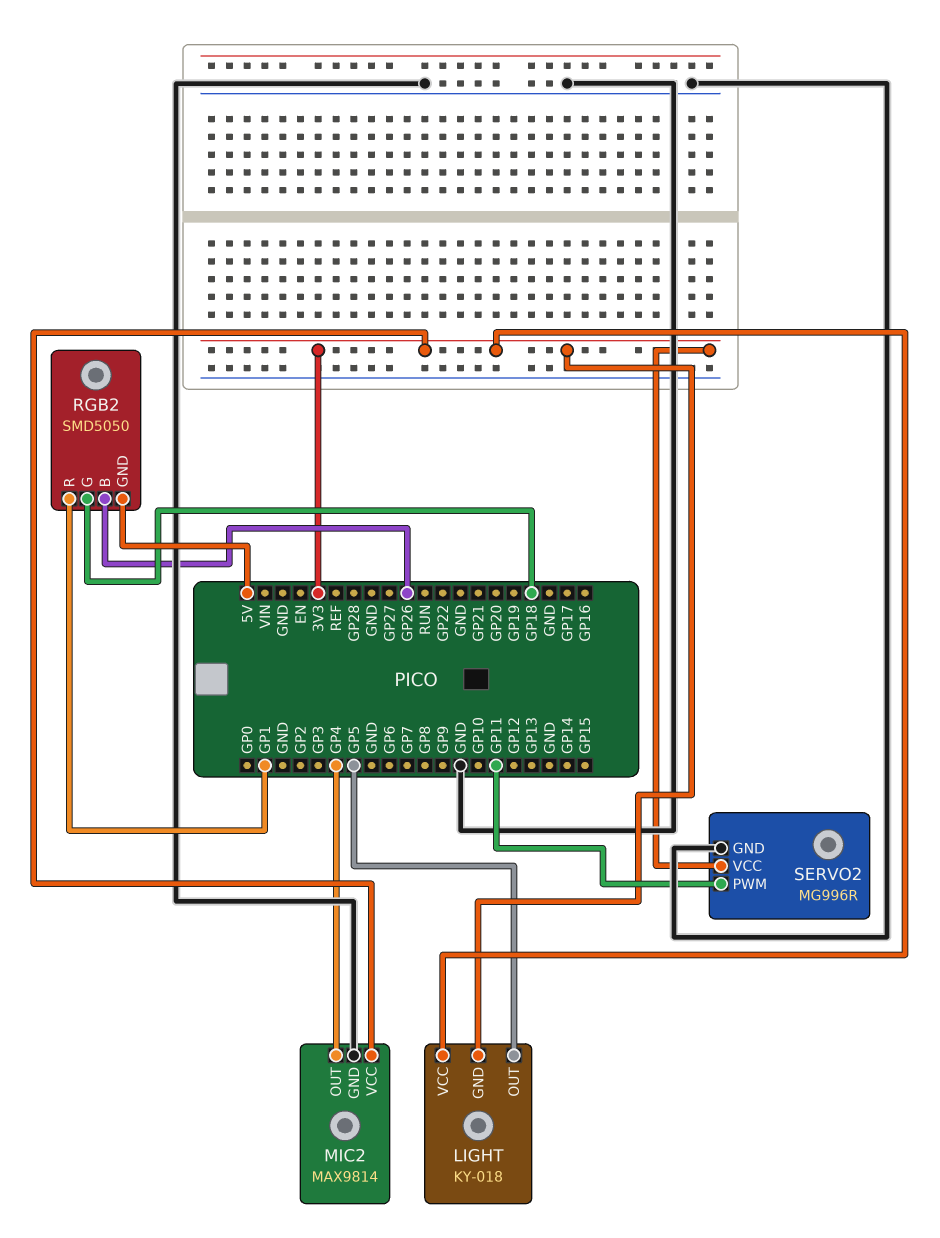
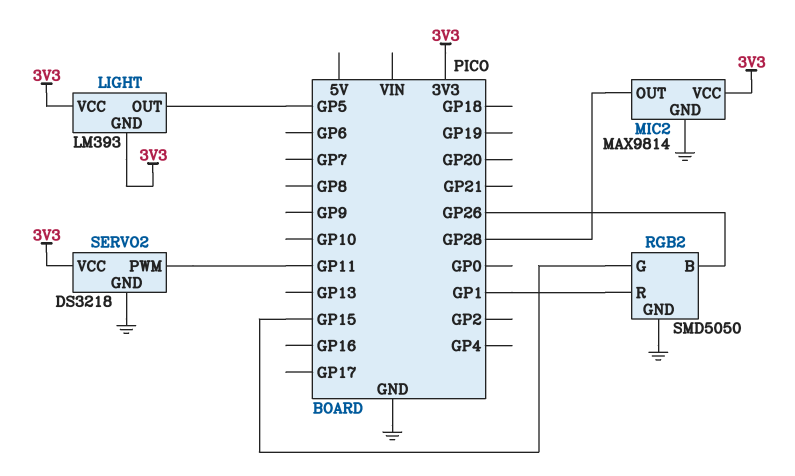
LIGHT: KY-018 -> LM393
MIC2 pin OUT: GP4 -> GP28
RGB2 pin G: GP18 -> GP15
RGB2 pin GND: 5V -> GND
SERVO2: MG996R -> DS3218

